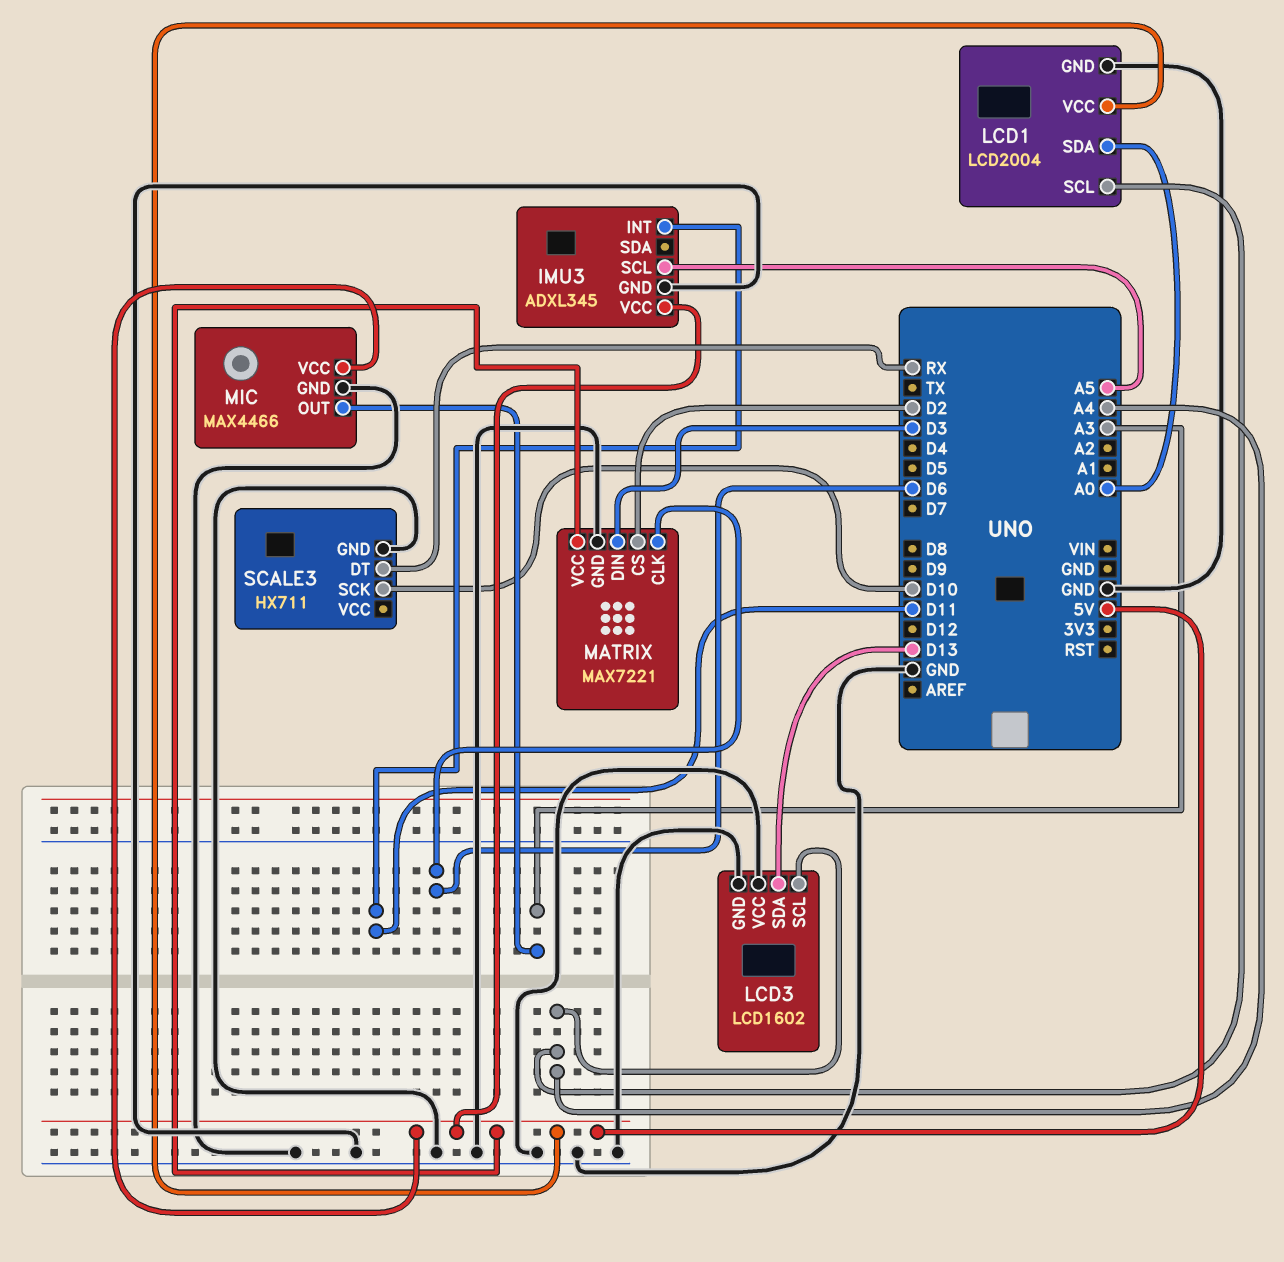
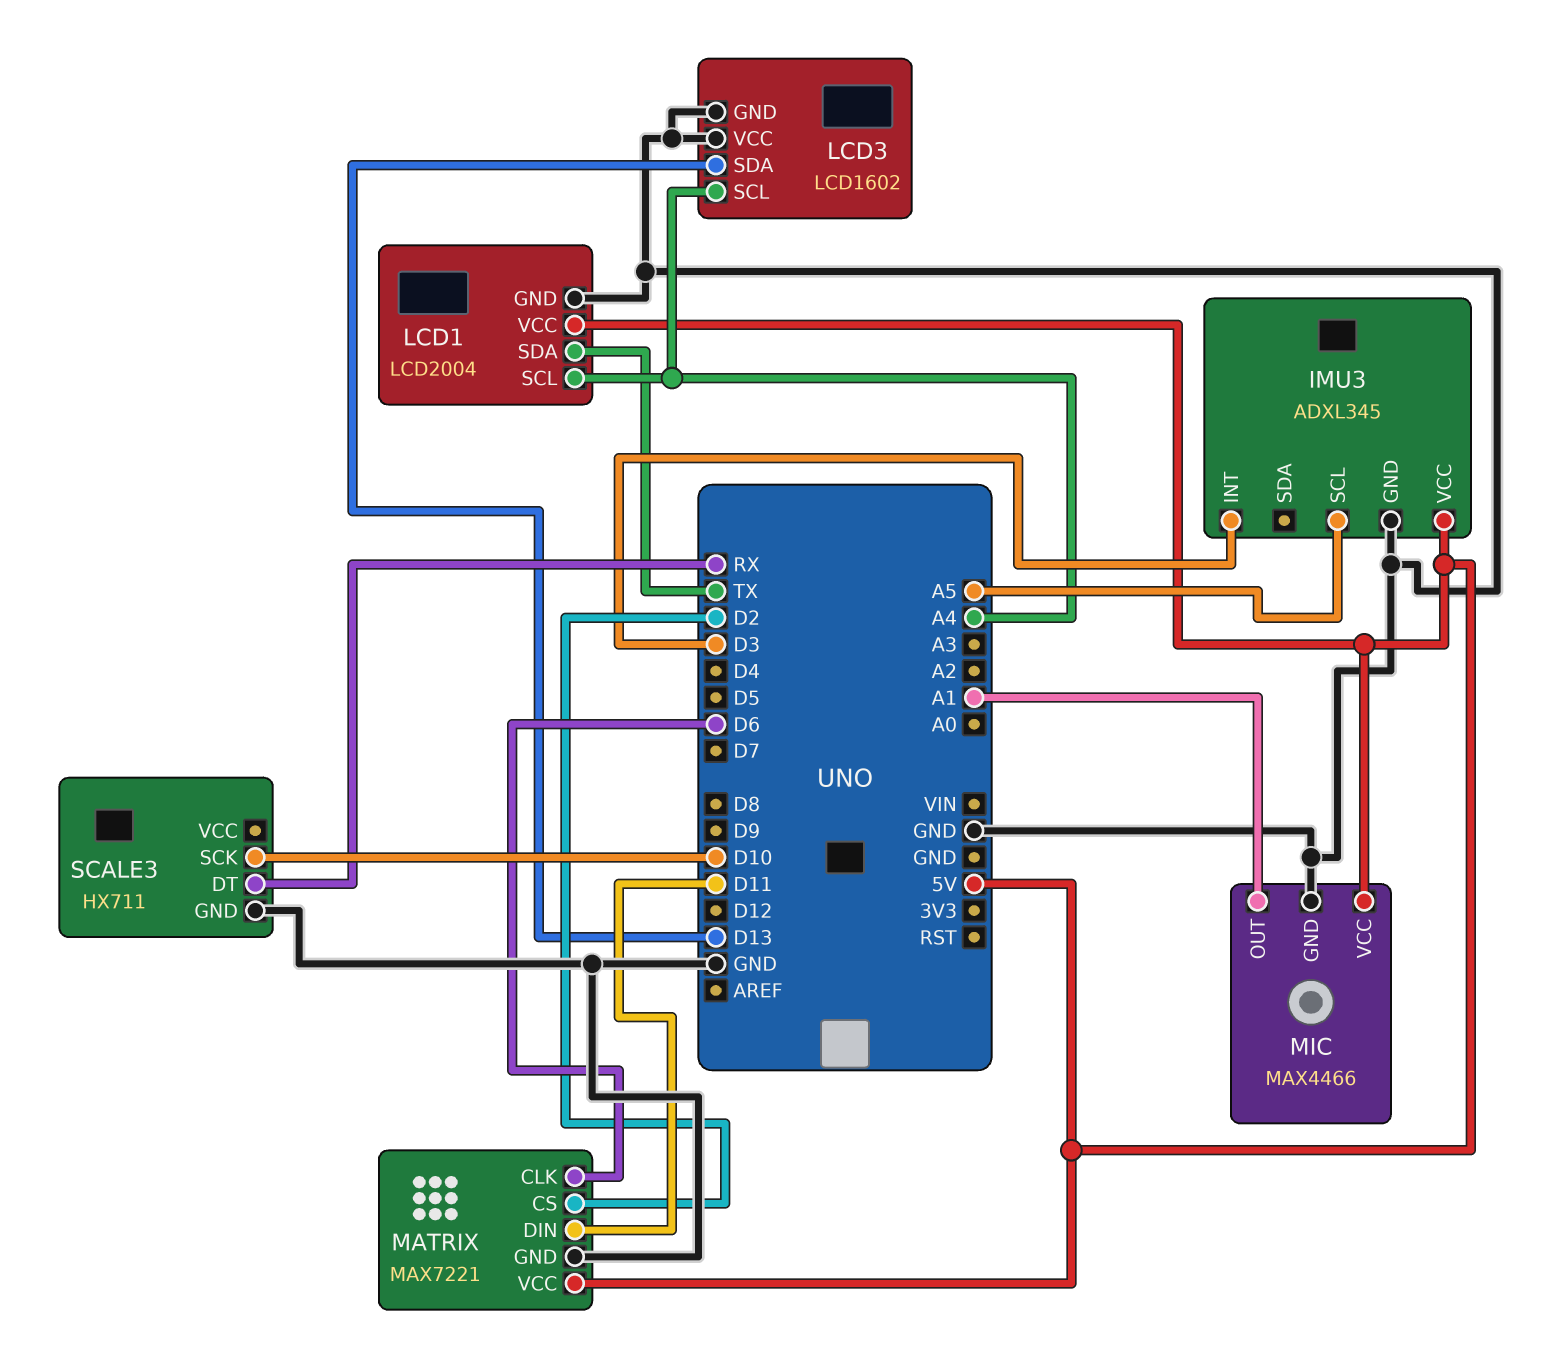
IMU3 pin INT: D11 -> D3
LCD1 pin SDA: A0 -> TX
MATRIX pin DIN: D3 -> D11
MIC pin OUT: A3 -> A1

